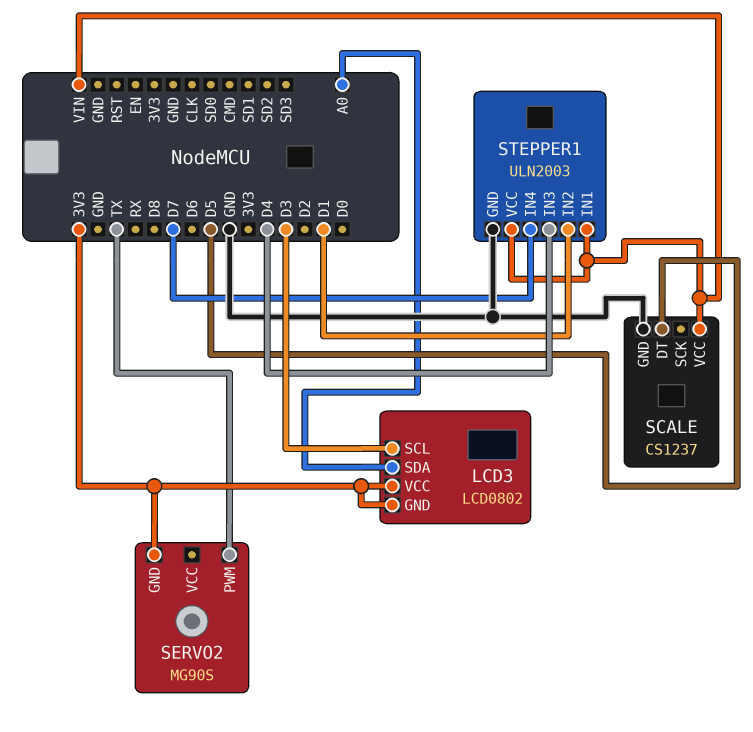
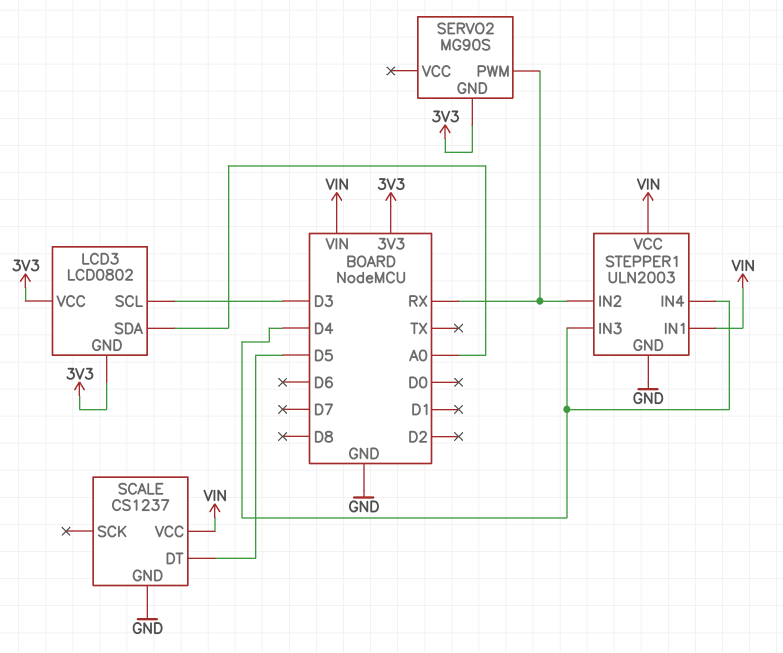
SERVO2 pin PWM: TX -> RX
STEPPER1 pin IN2: D1 -> RX
STEPPER1 pin IN4: D7 -> D4

